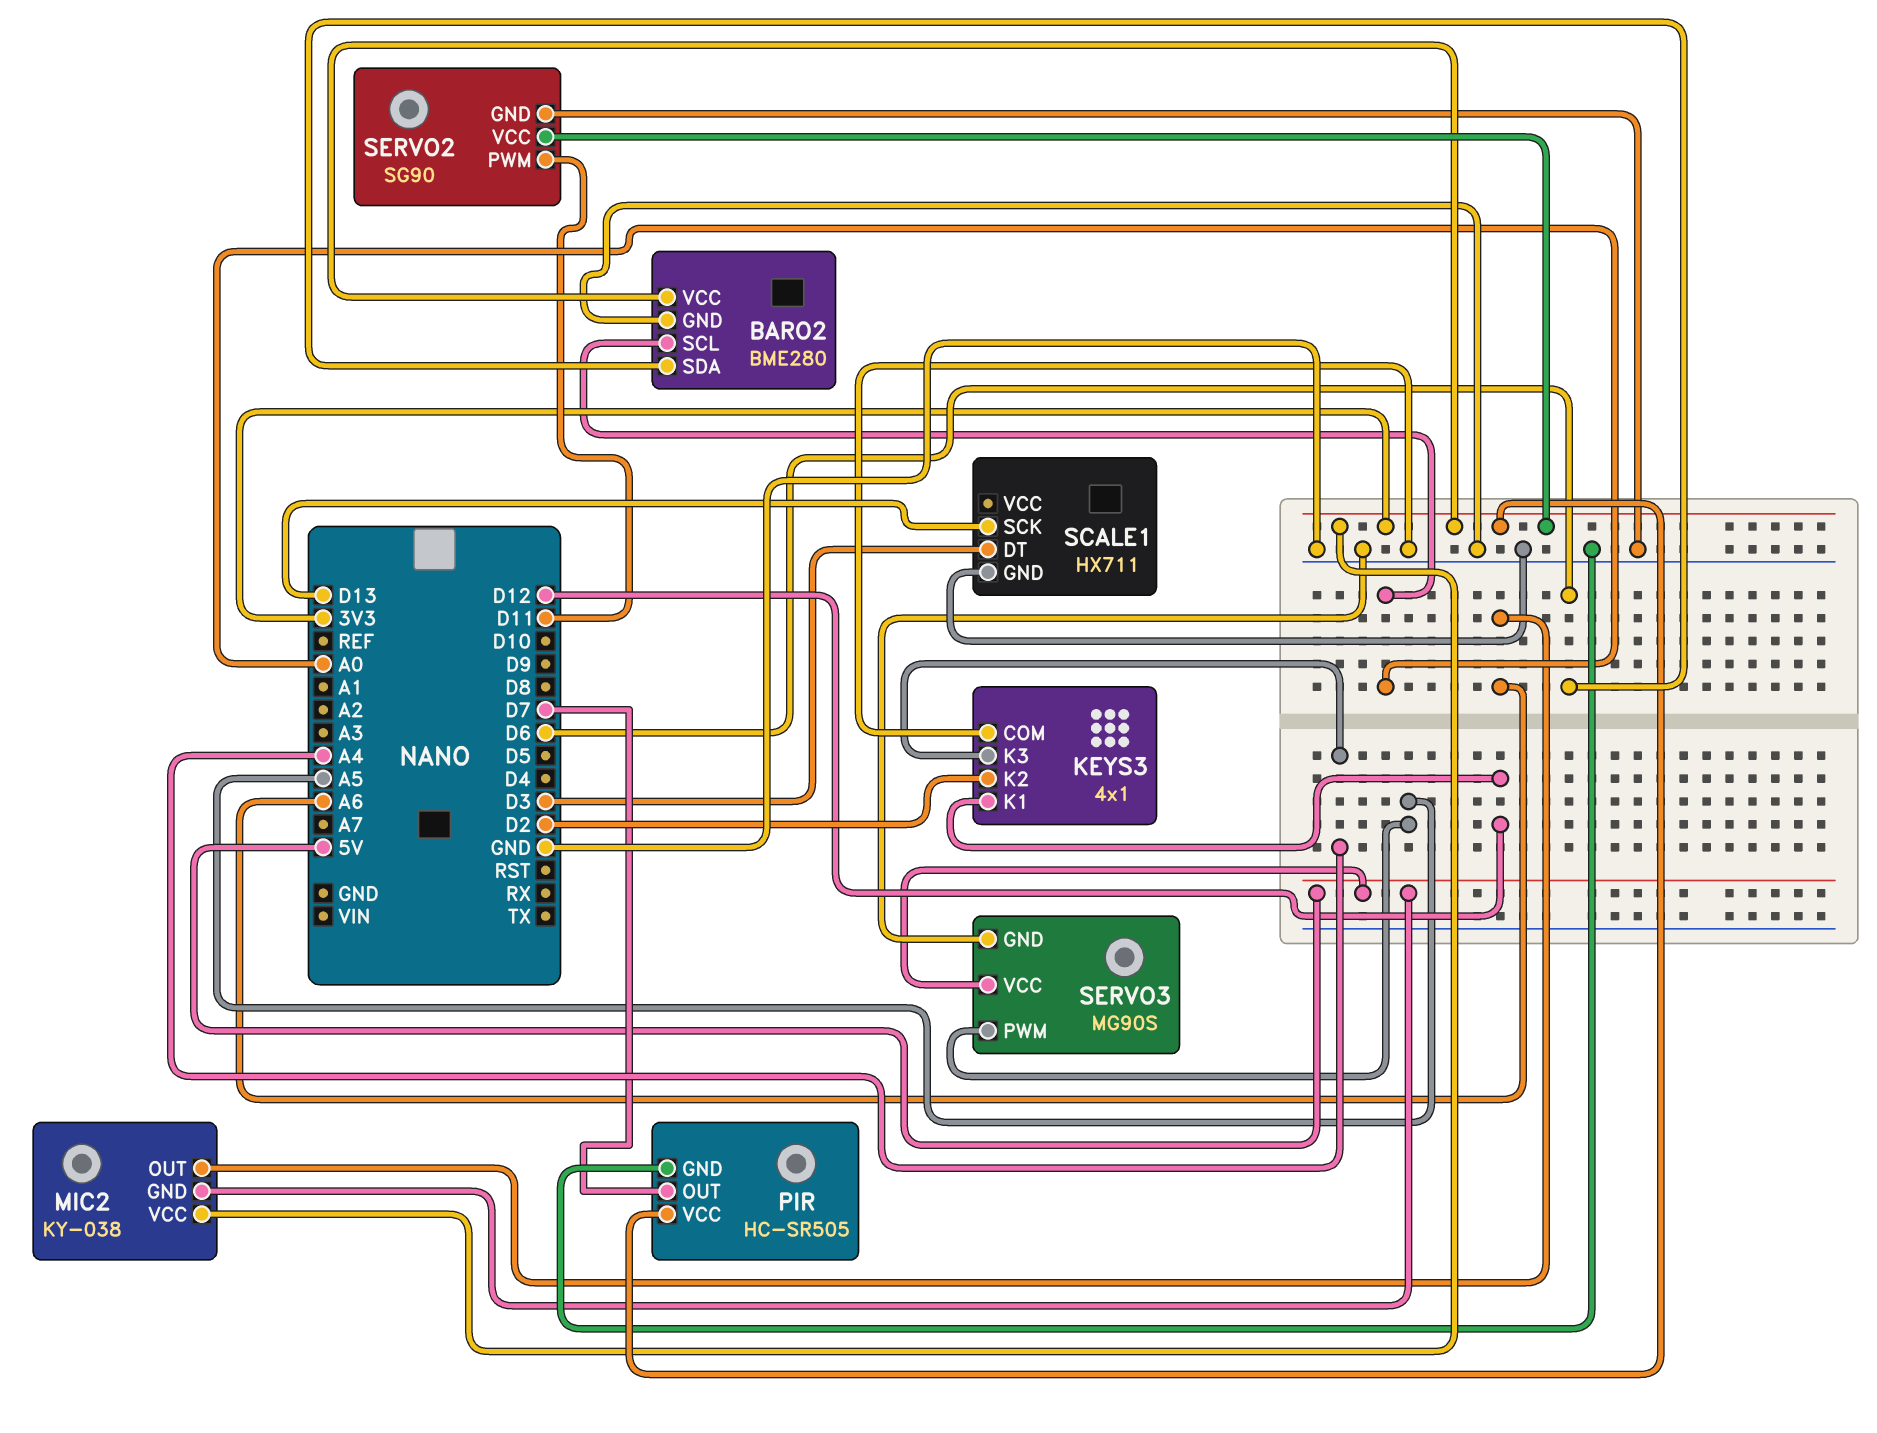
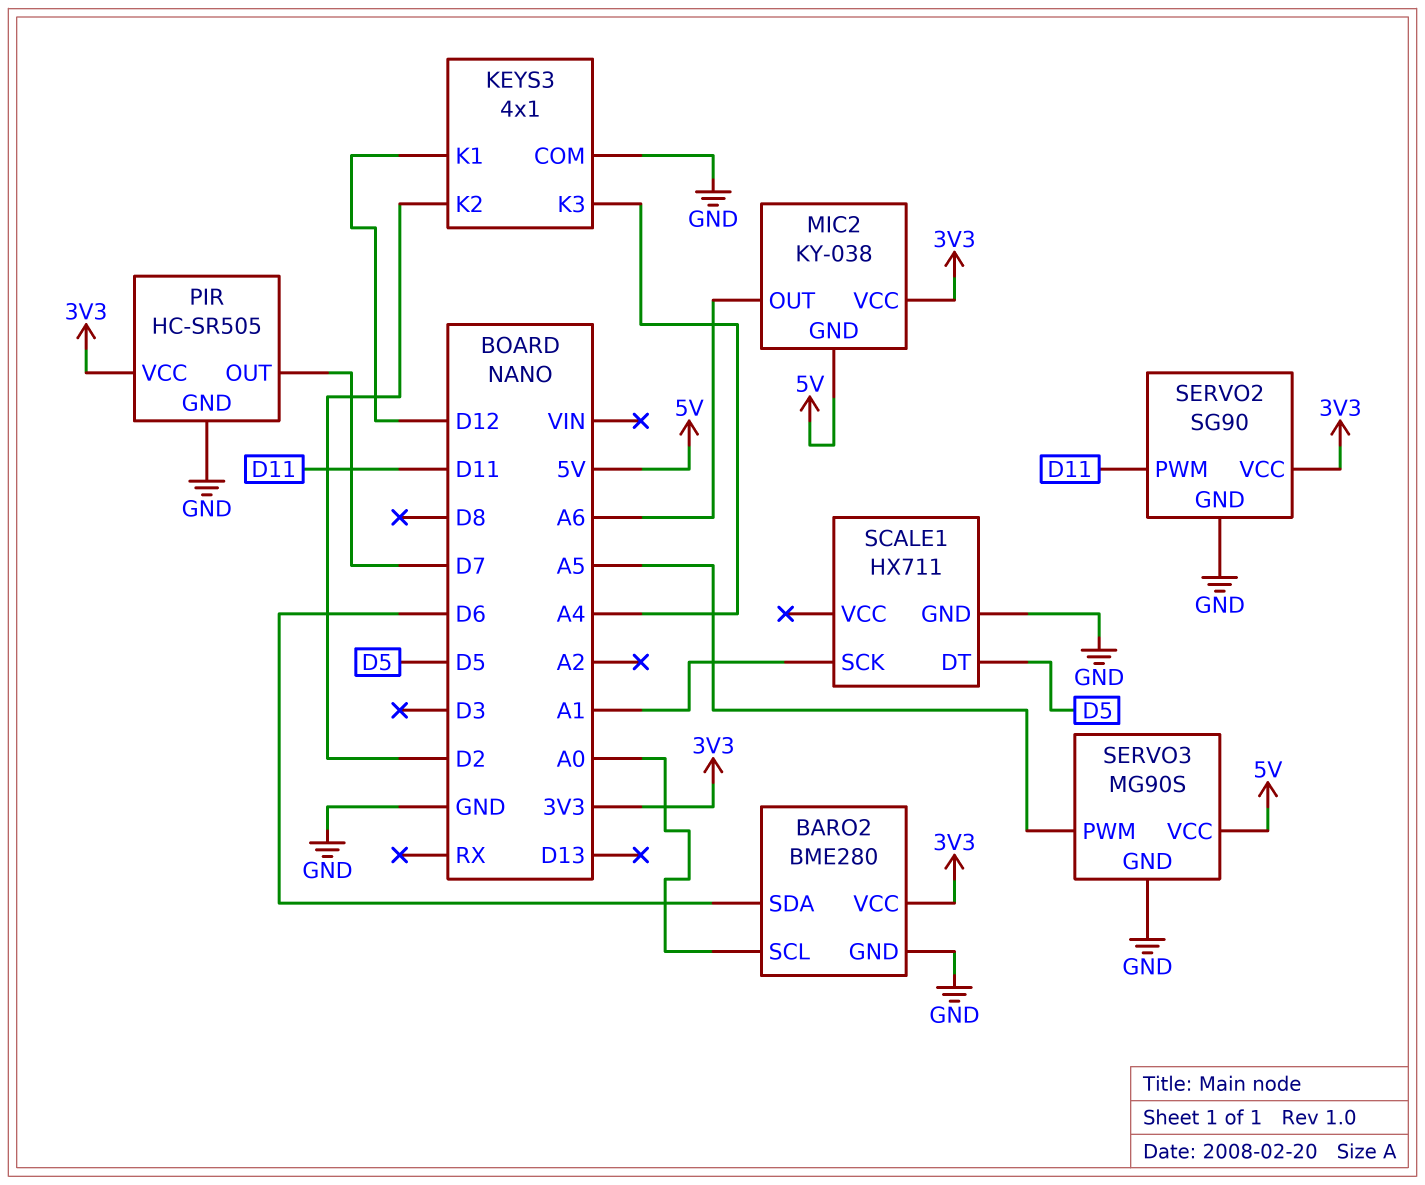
SCALE1 pin DT: D3 -> D5
SCALE1 pin SCK: D13 -> A1

